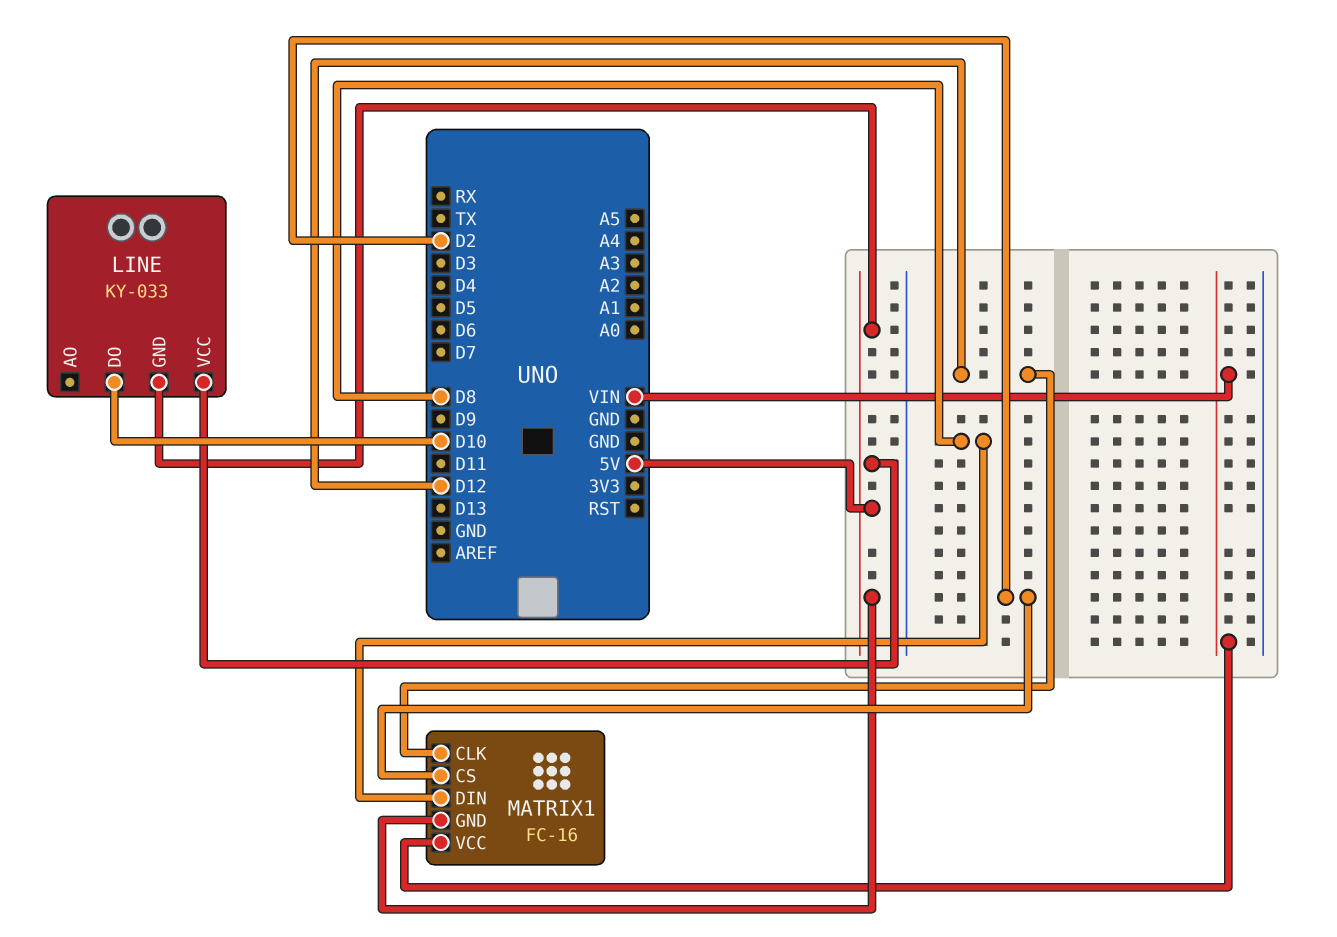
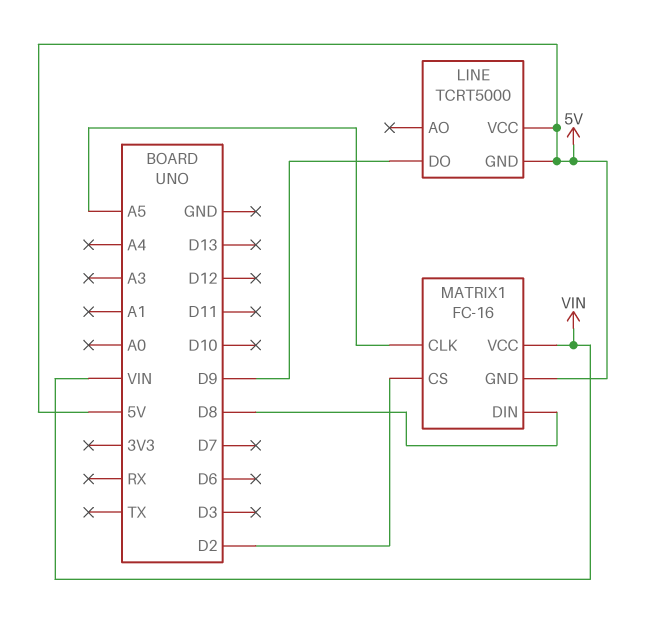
LINE: KY-033 -> TCRT5000
LINE pin DO: D10 -> D9
MATRIX1 pin CLK: D12 -> A5

